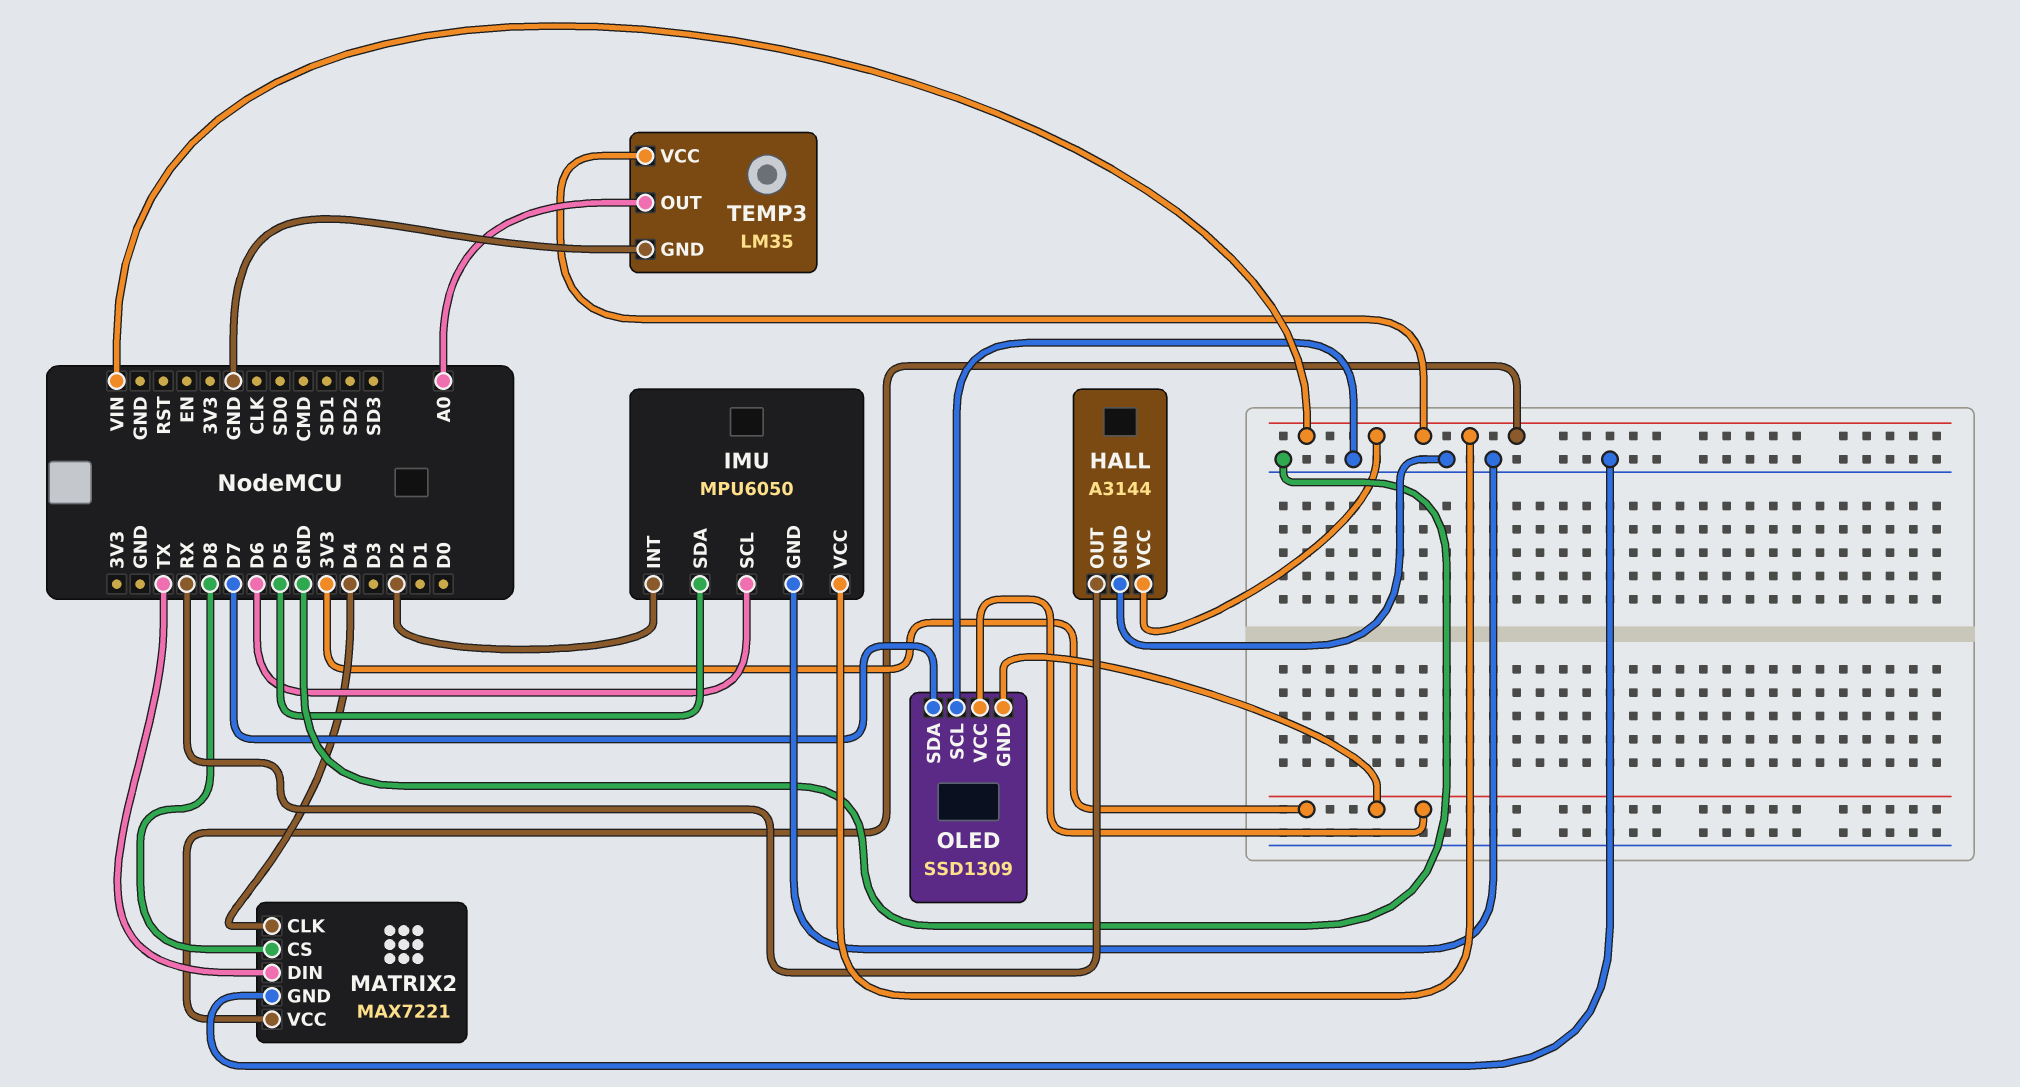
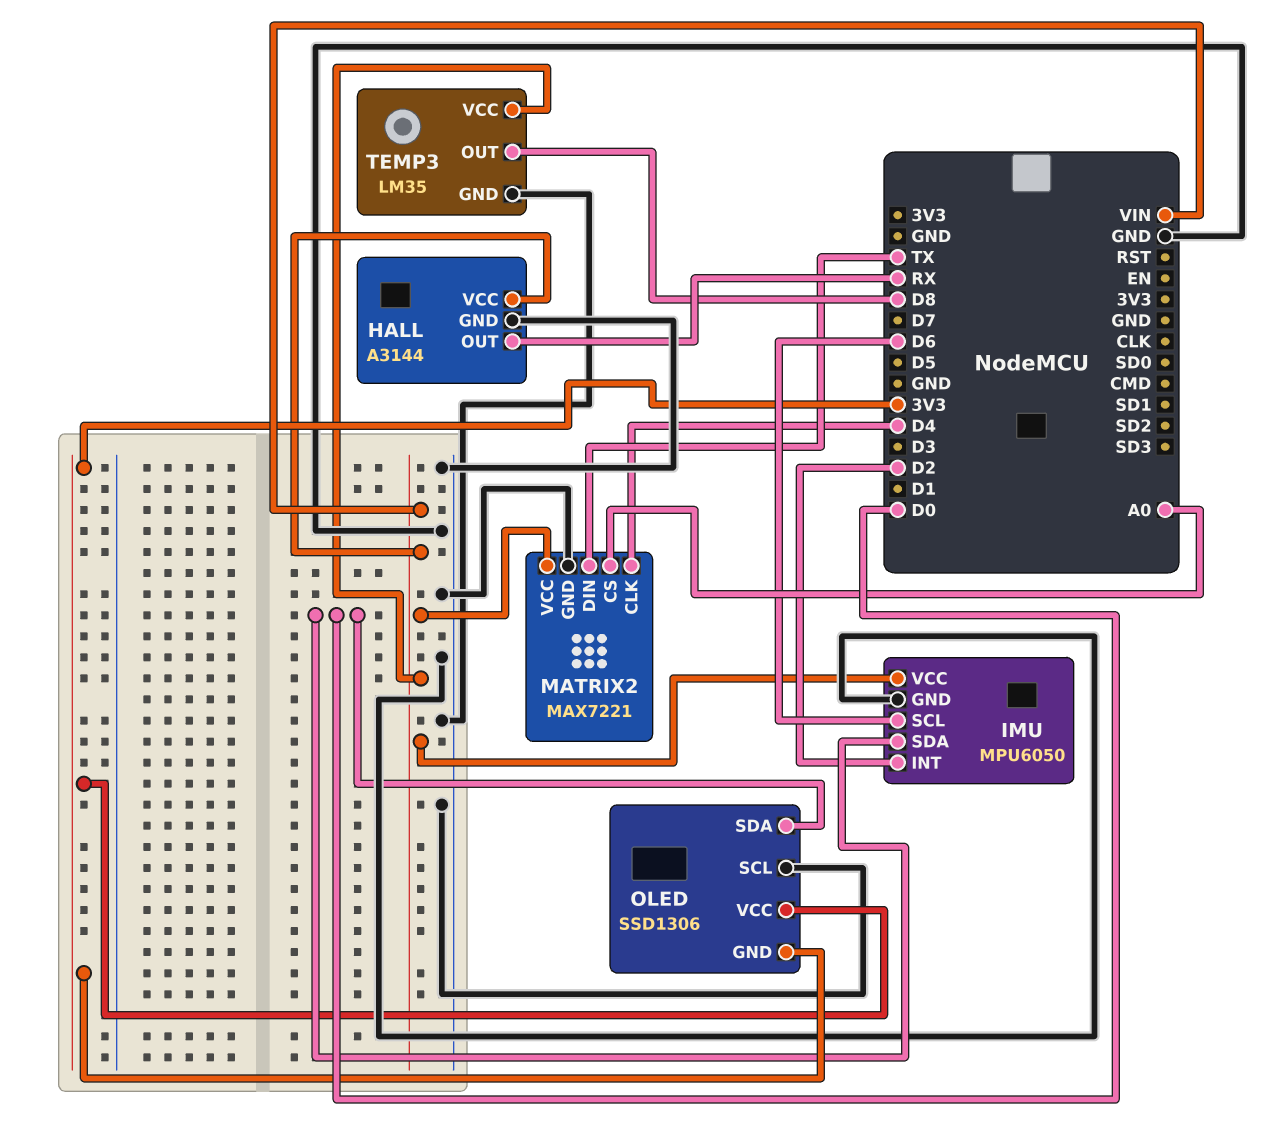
IMU pin SDA: D5 -> D0
MATRIX2 pin CS: D8 -> A0
OLED: SSD1309 -> SSD1306
OLED pin SDA: D7 -> D0
TEMP3 pin OUT: A0 -> D8

